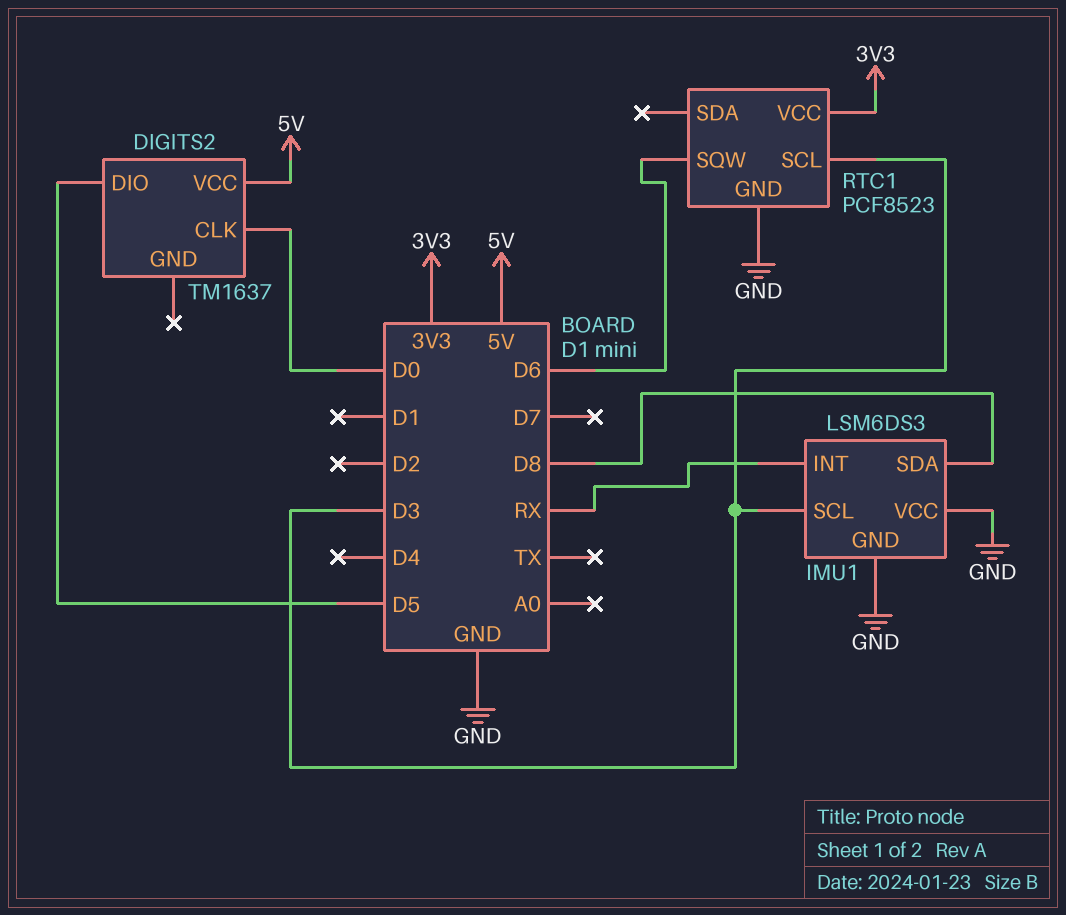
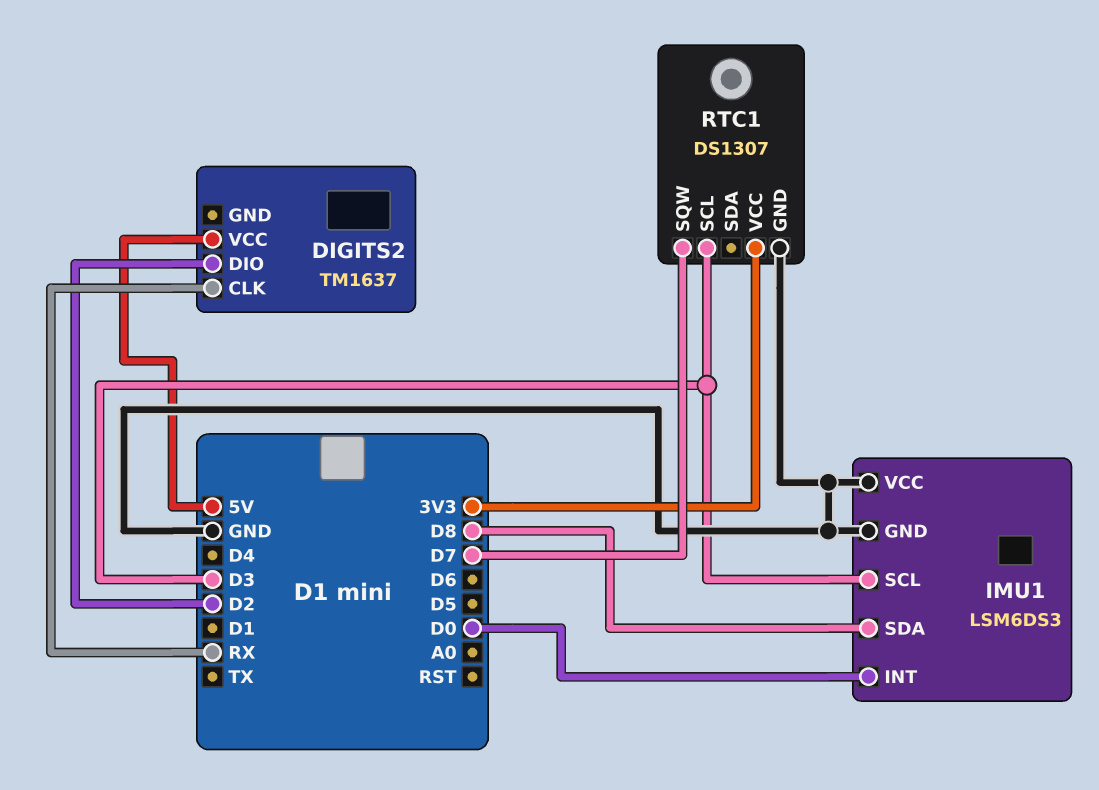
DIGITS2 pin CLK: D0 -> RX
DIGITS2 pin DIO: D5 -> D2
IMU1 pin INT: RX -> D0
RTC1: PCF8523 -> DS1307
RTC1 pin SQW: D6 -> D7

